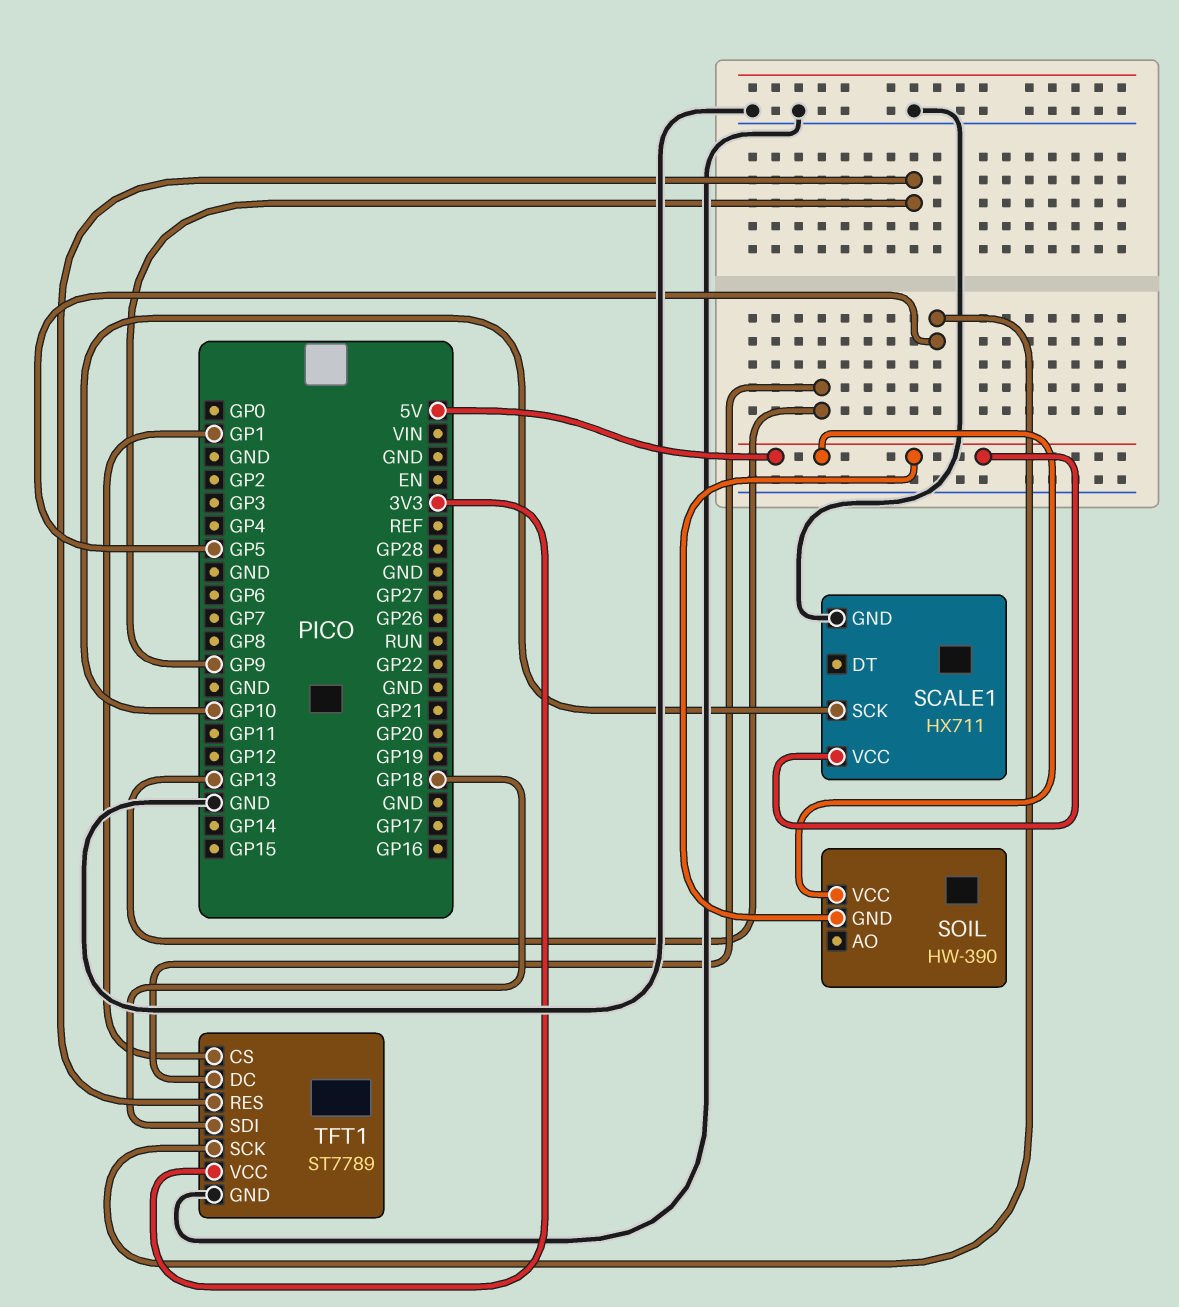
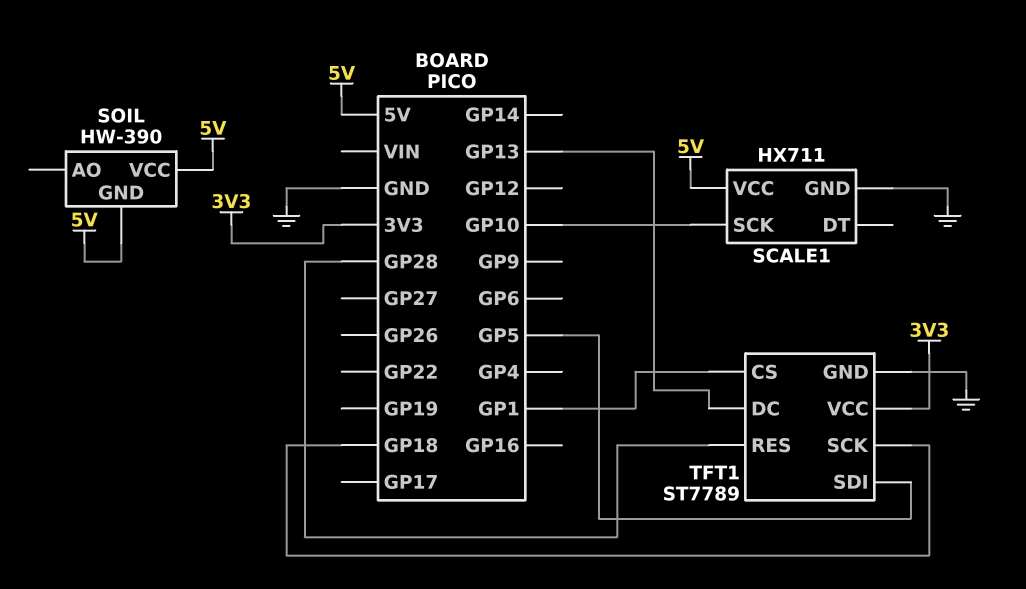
TFT1 pin RES: GP9 -> GP28
TFT1 pin SCK: GP5 -> GP18
TFT1 pin SDI: GP18 -> GP5

